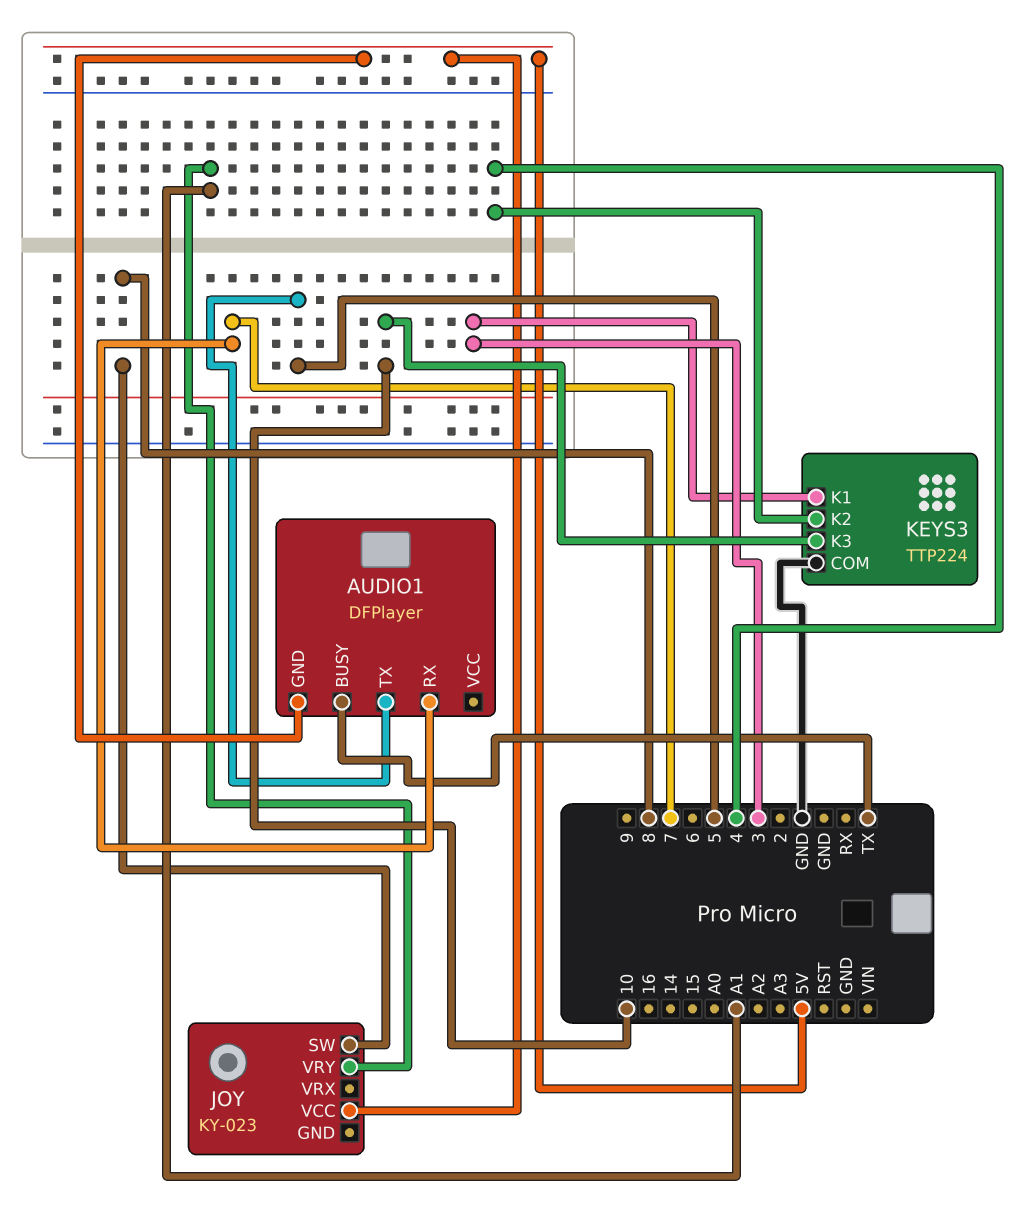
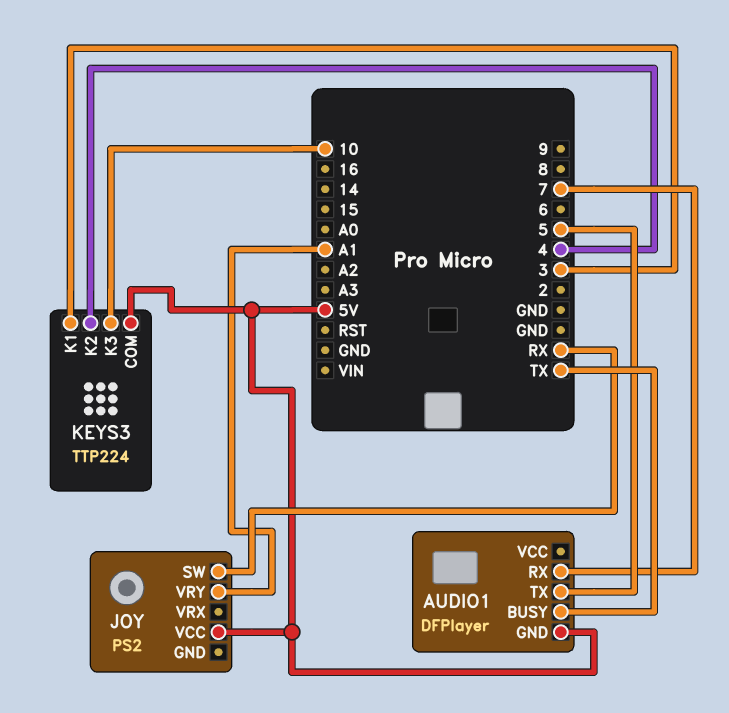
JOY: KY-023 -> PS2
JOY pin SW: 8 -> RX
KEYS3 pin COM: GND -> 5V

